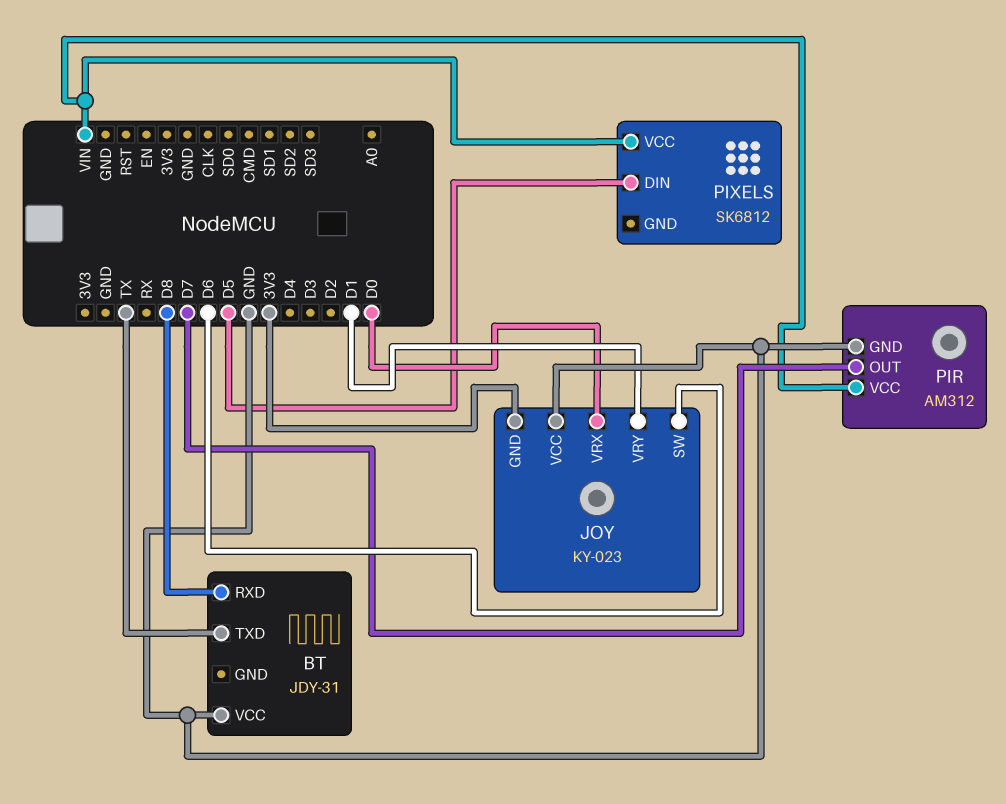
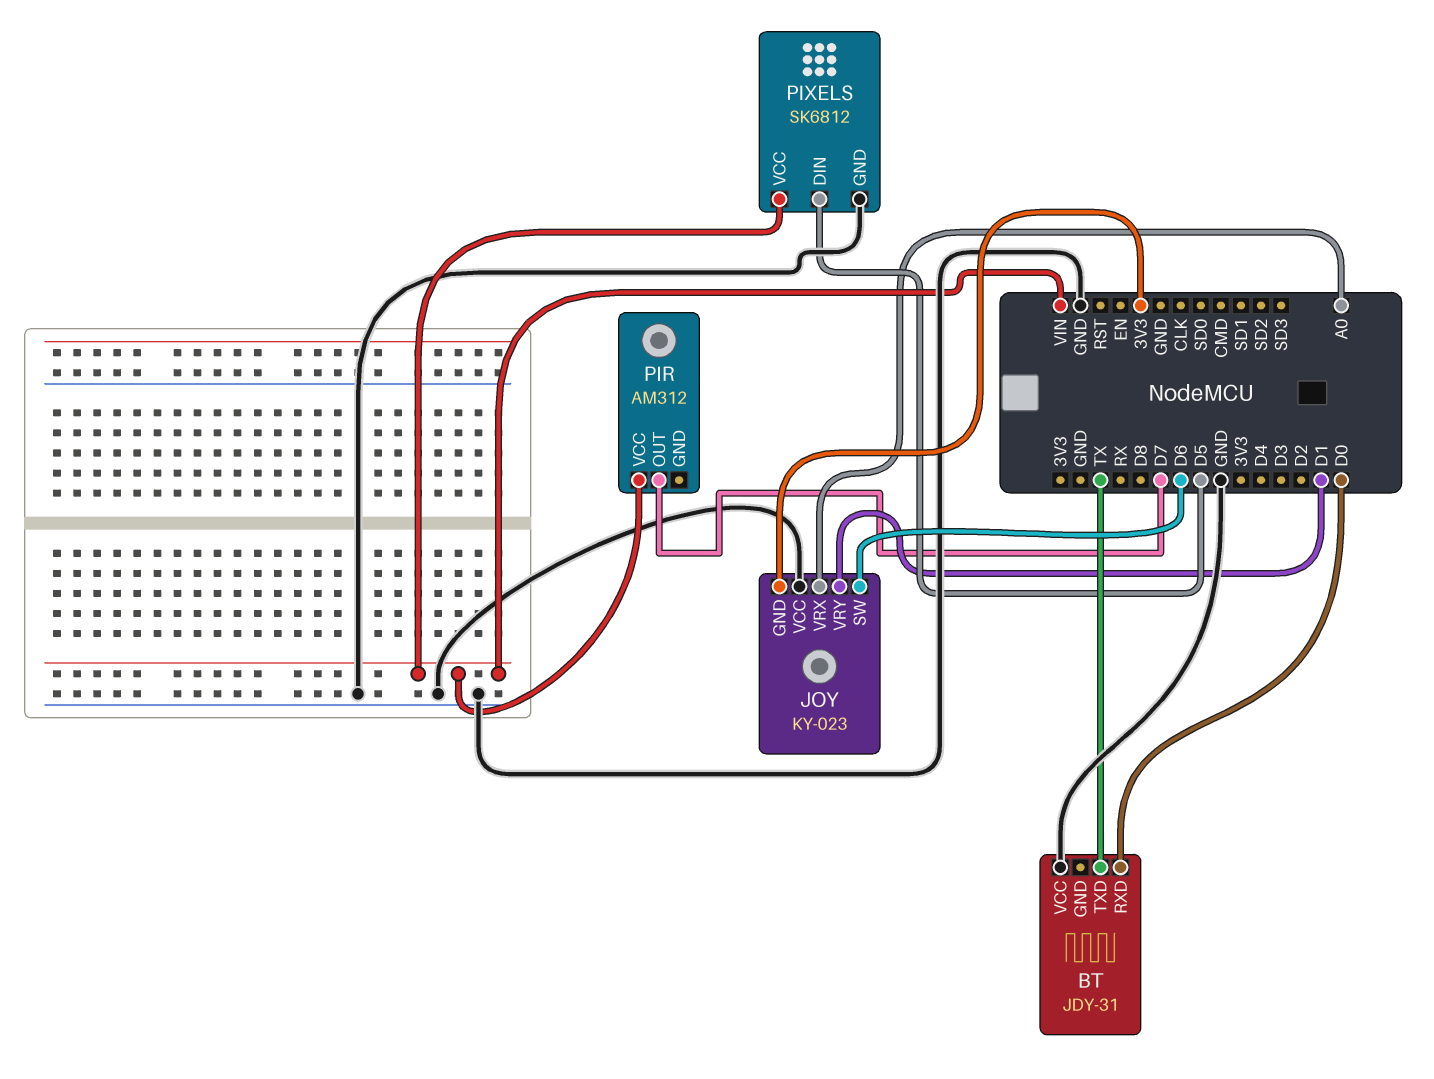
BT pin RXD: D8 -> D0
JOY pin VRX: D0 -> A0
PIR pin GND: GND -> none
PIXELS pin GND: none -> GND

